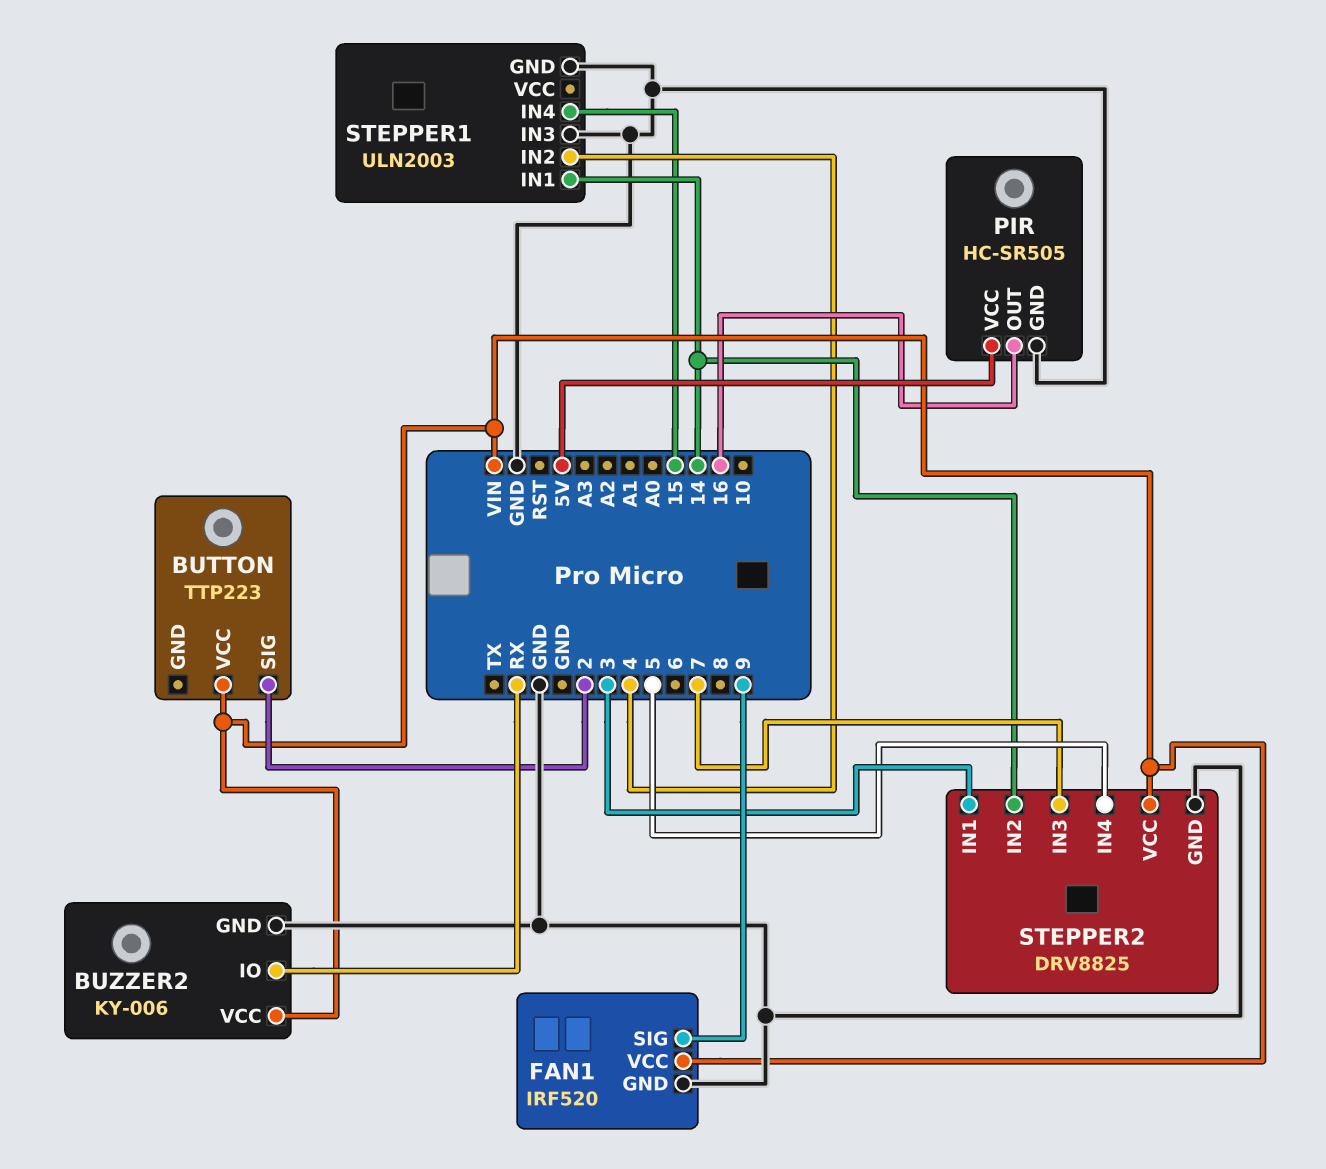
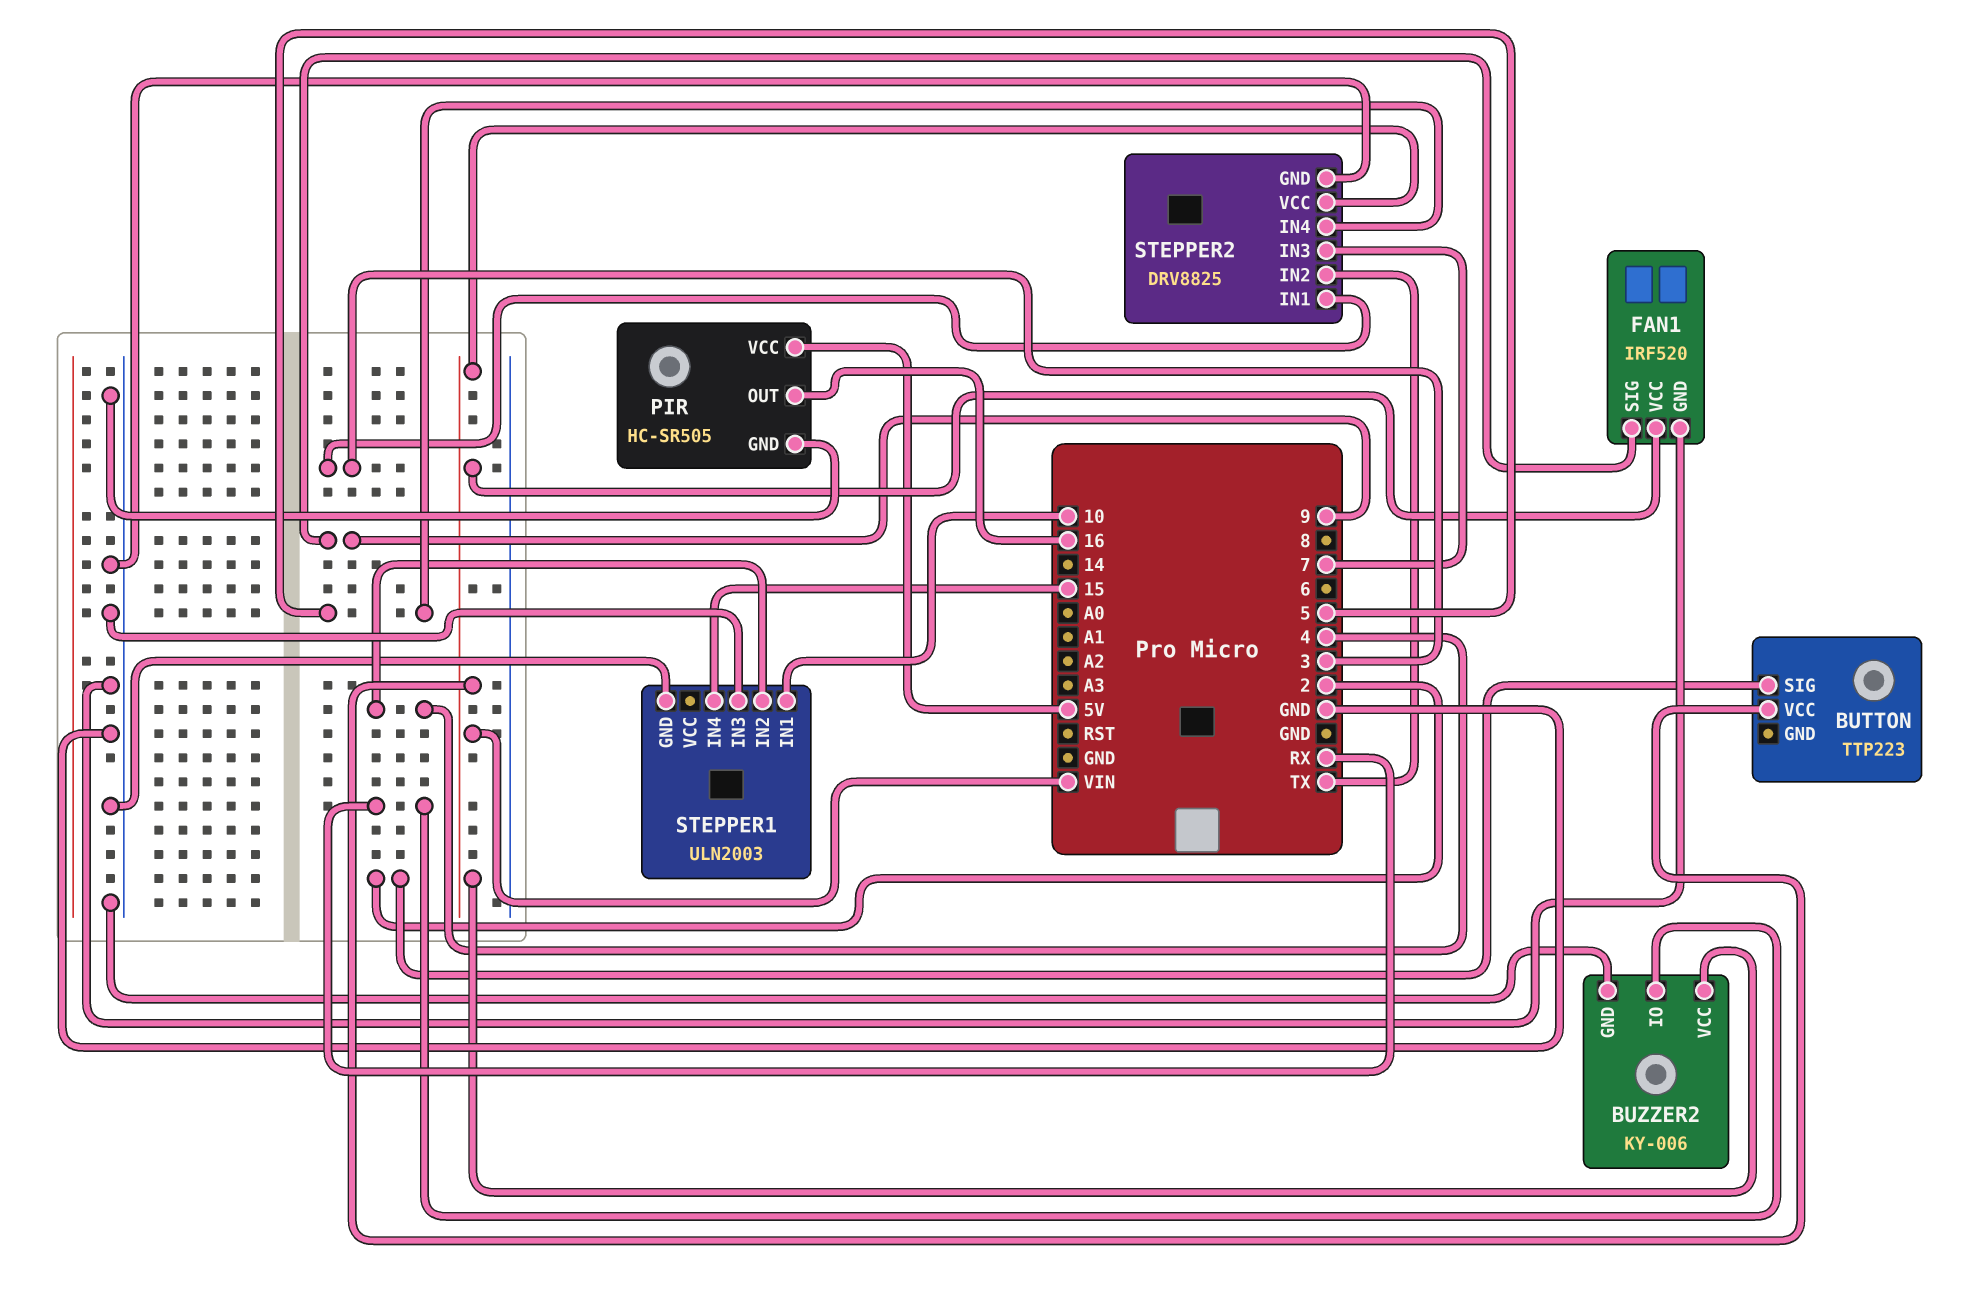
STEPPER1 pin IN1: 14 -> 10
STEPPER2 pin IN2: 14 -> TX

